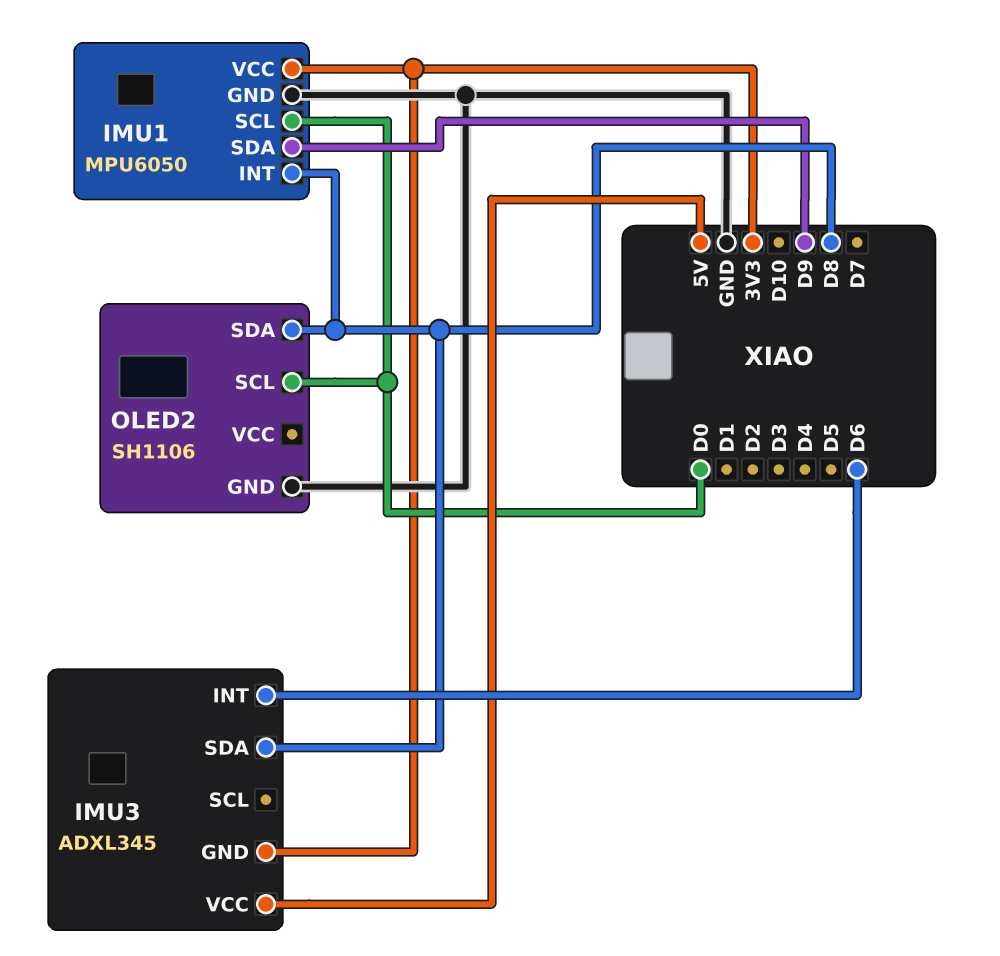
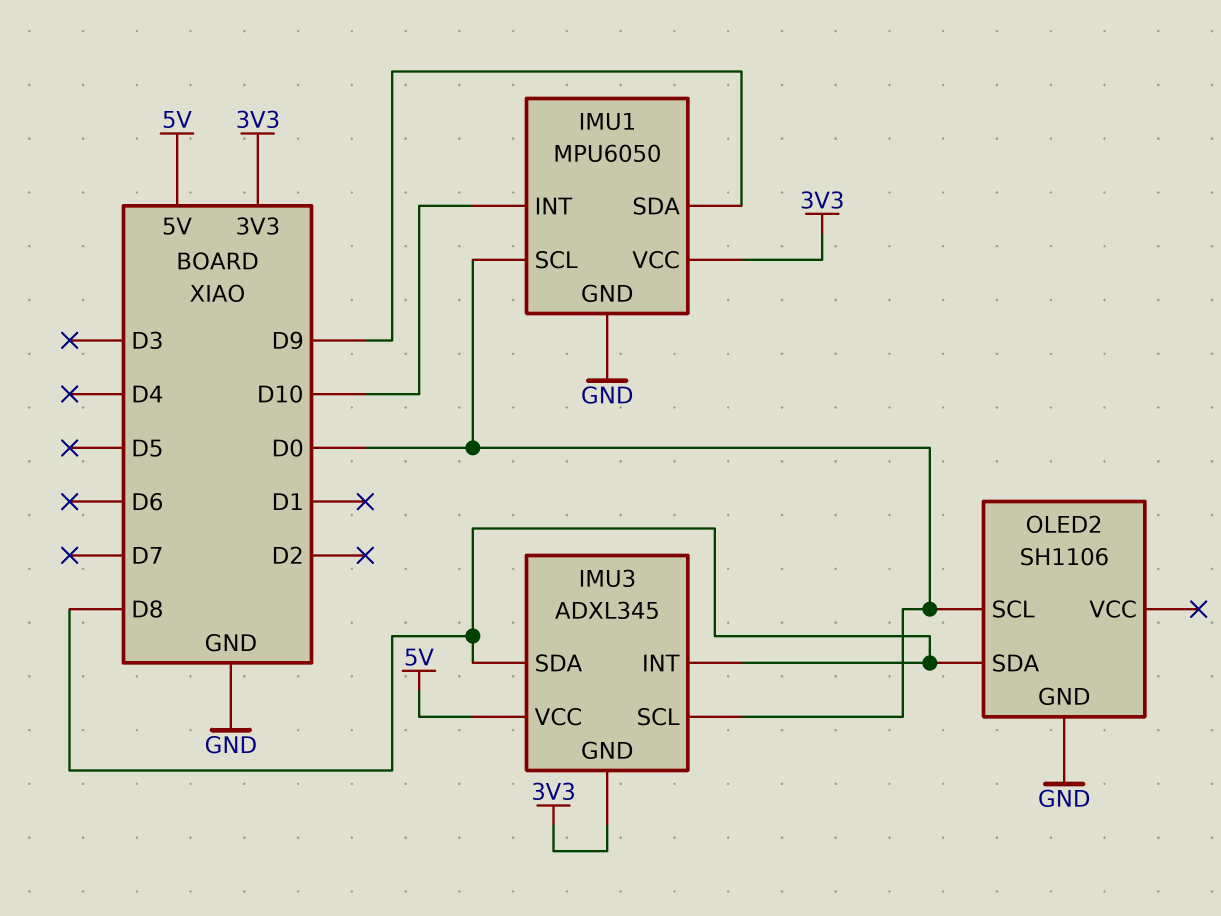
IMU1 pin INT: D8 -> D10
IMU3 pin INT: D6 -> D8
IMU3 pin SCL: none -> D0

